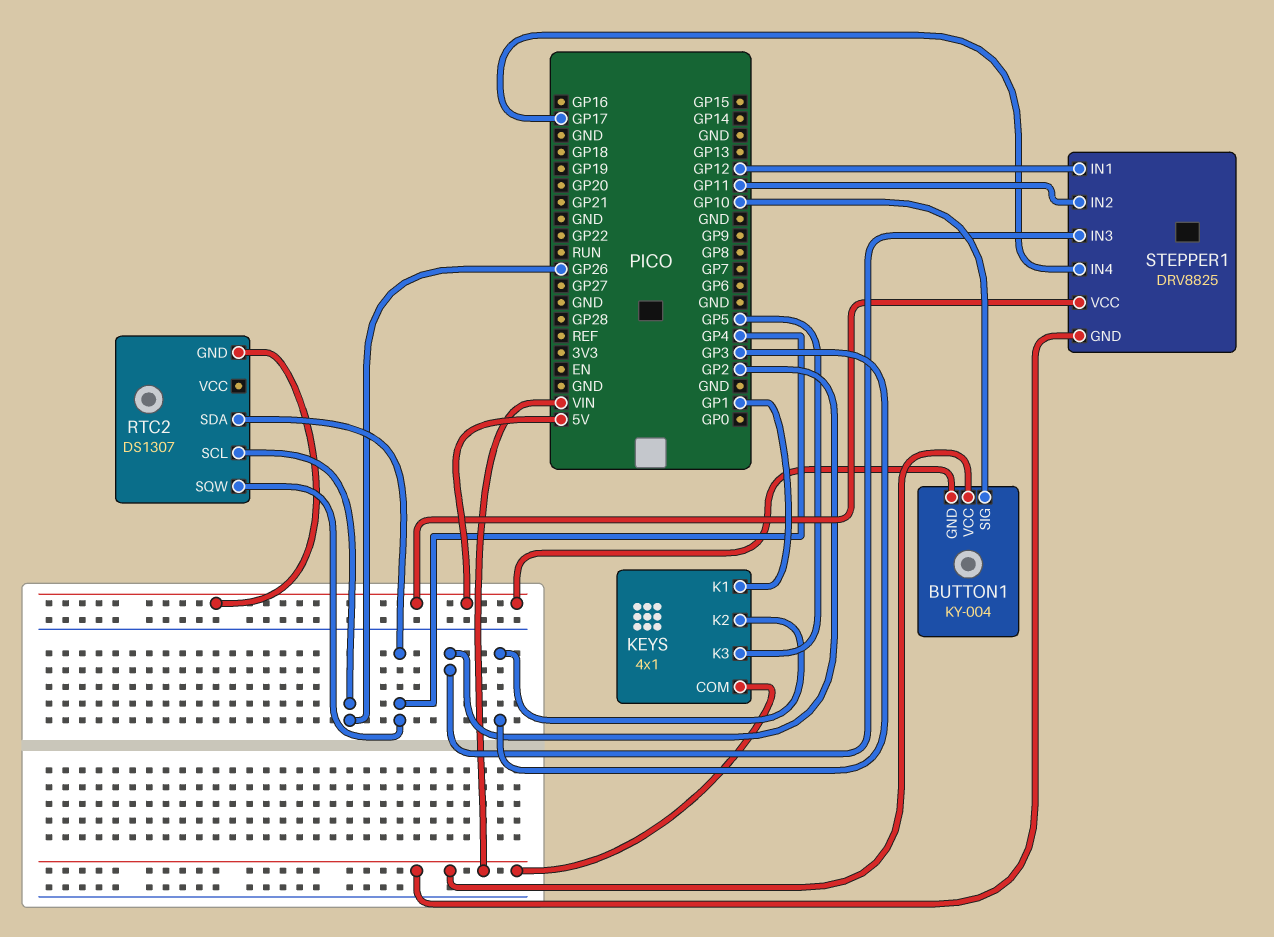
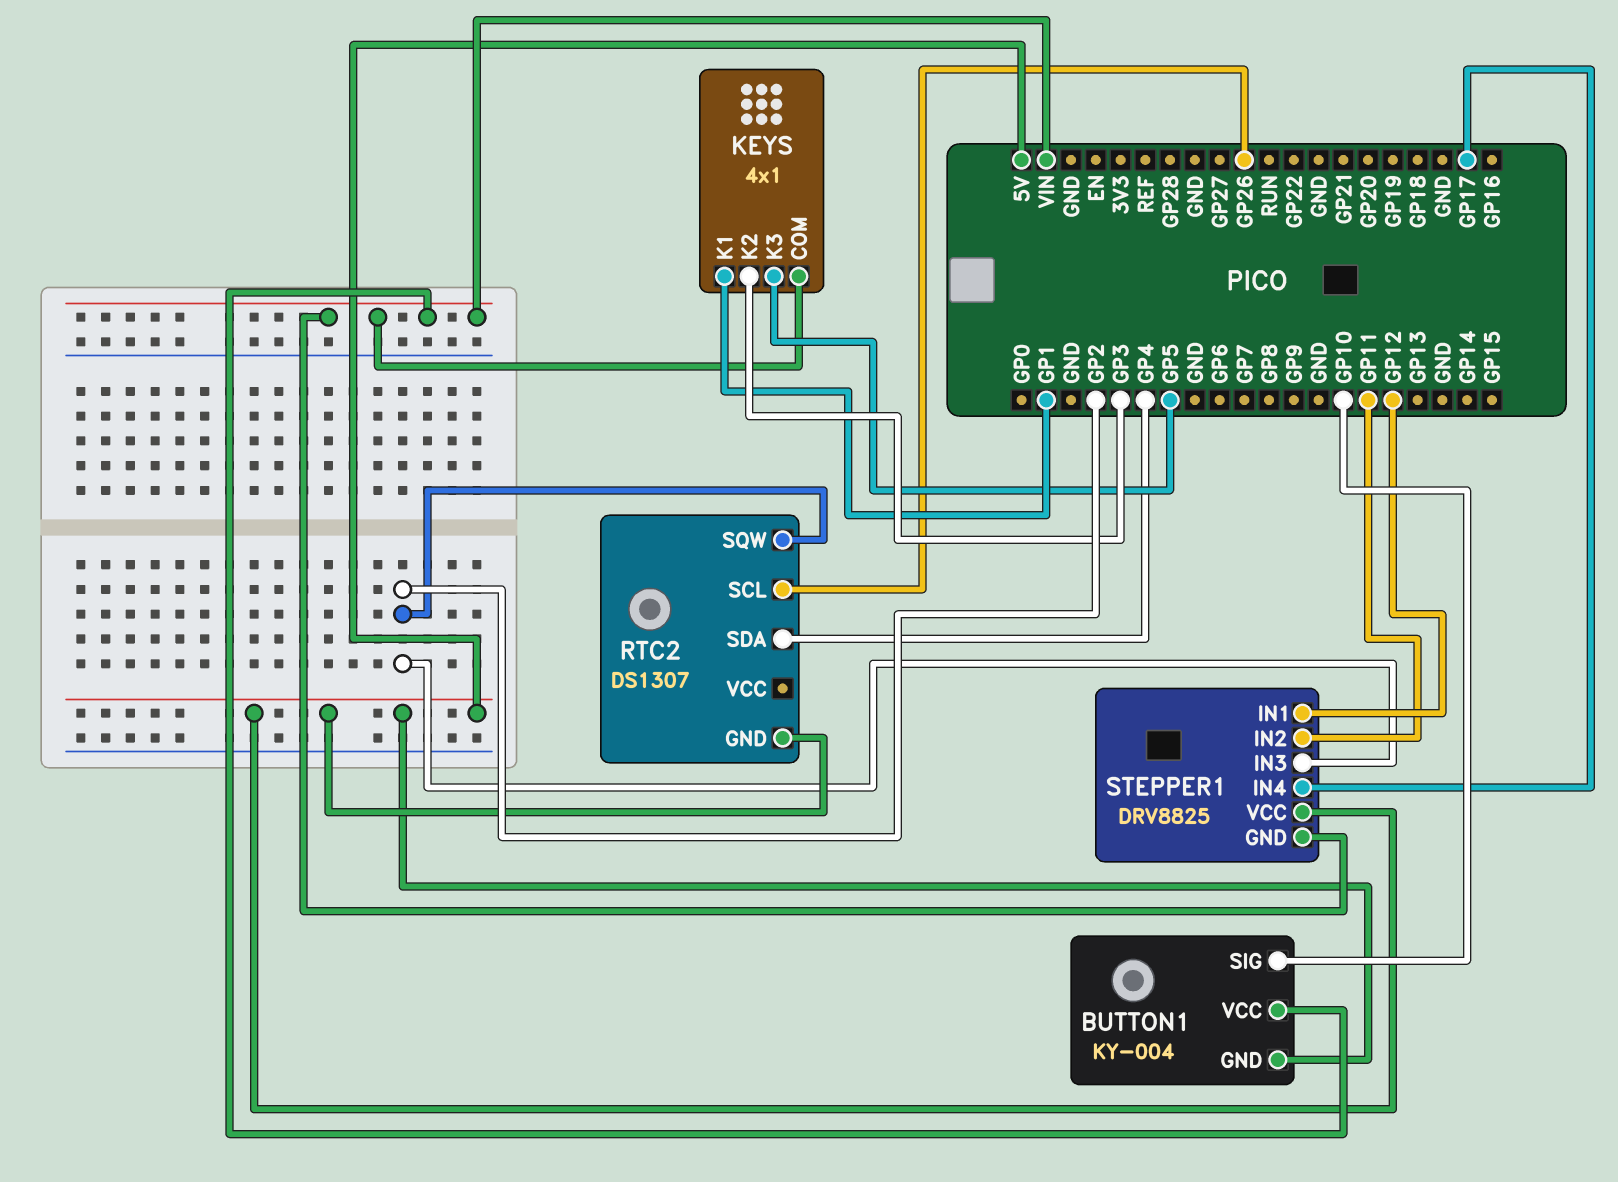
RTC2 pin SQW: GP4 -> GP2

